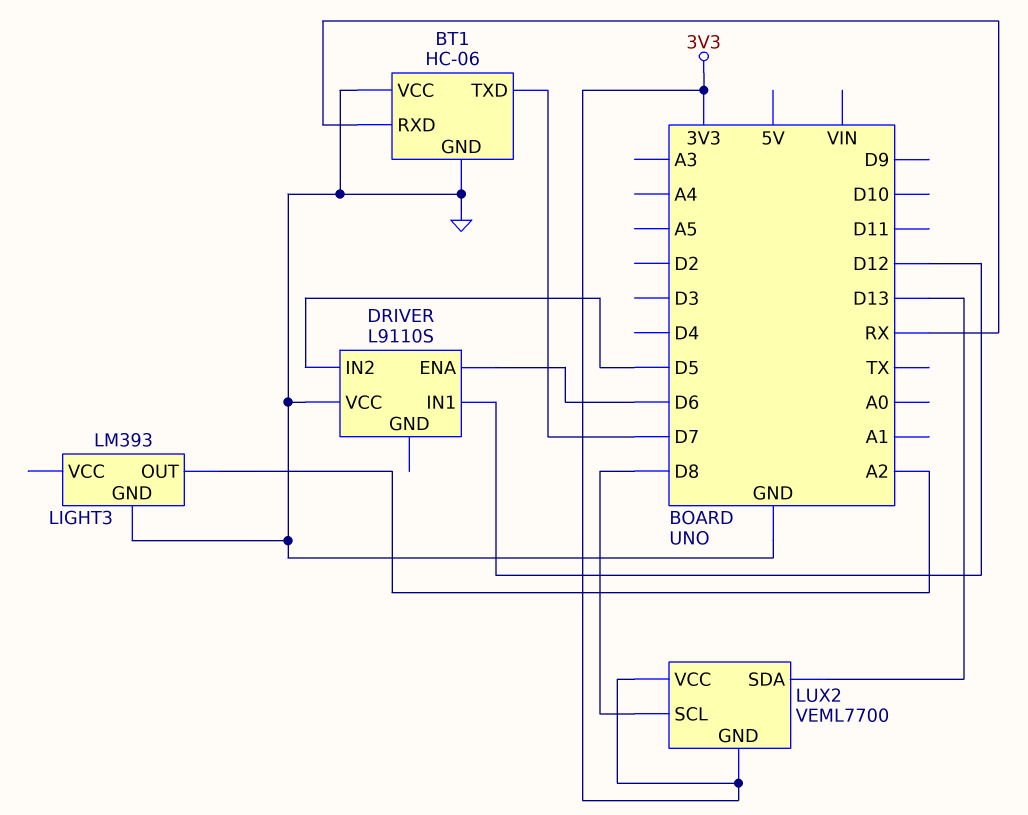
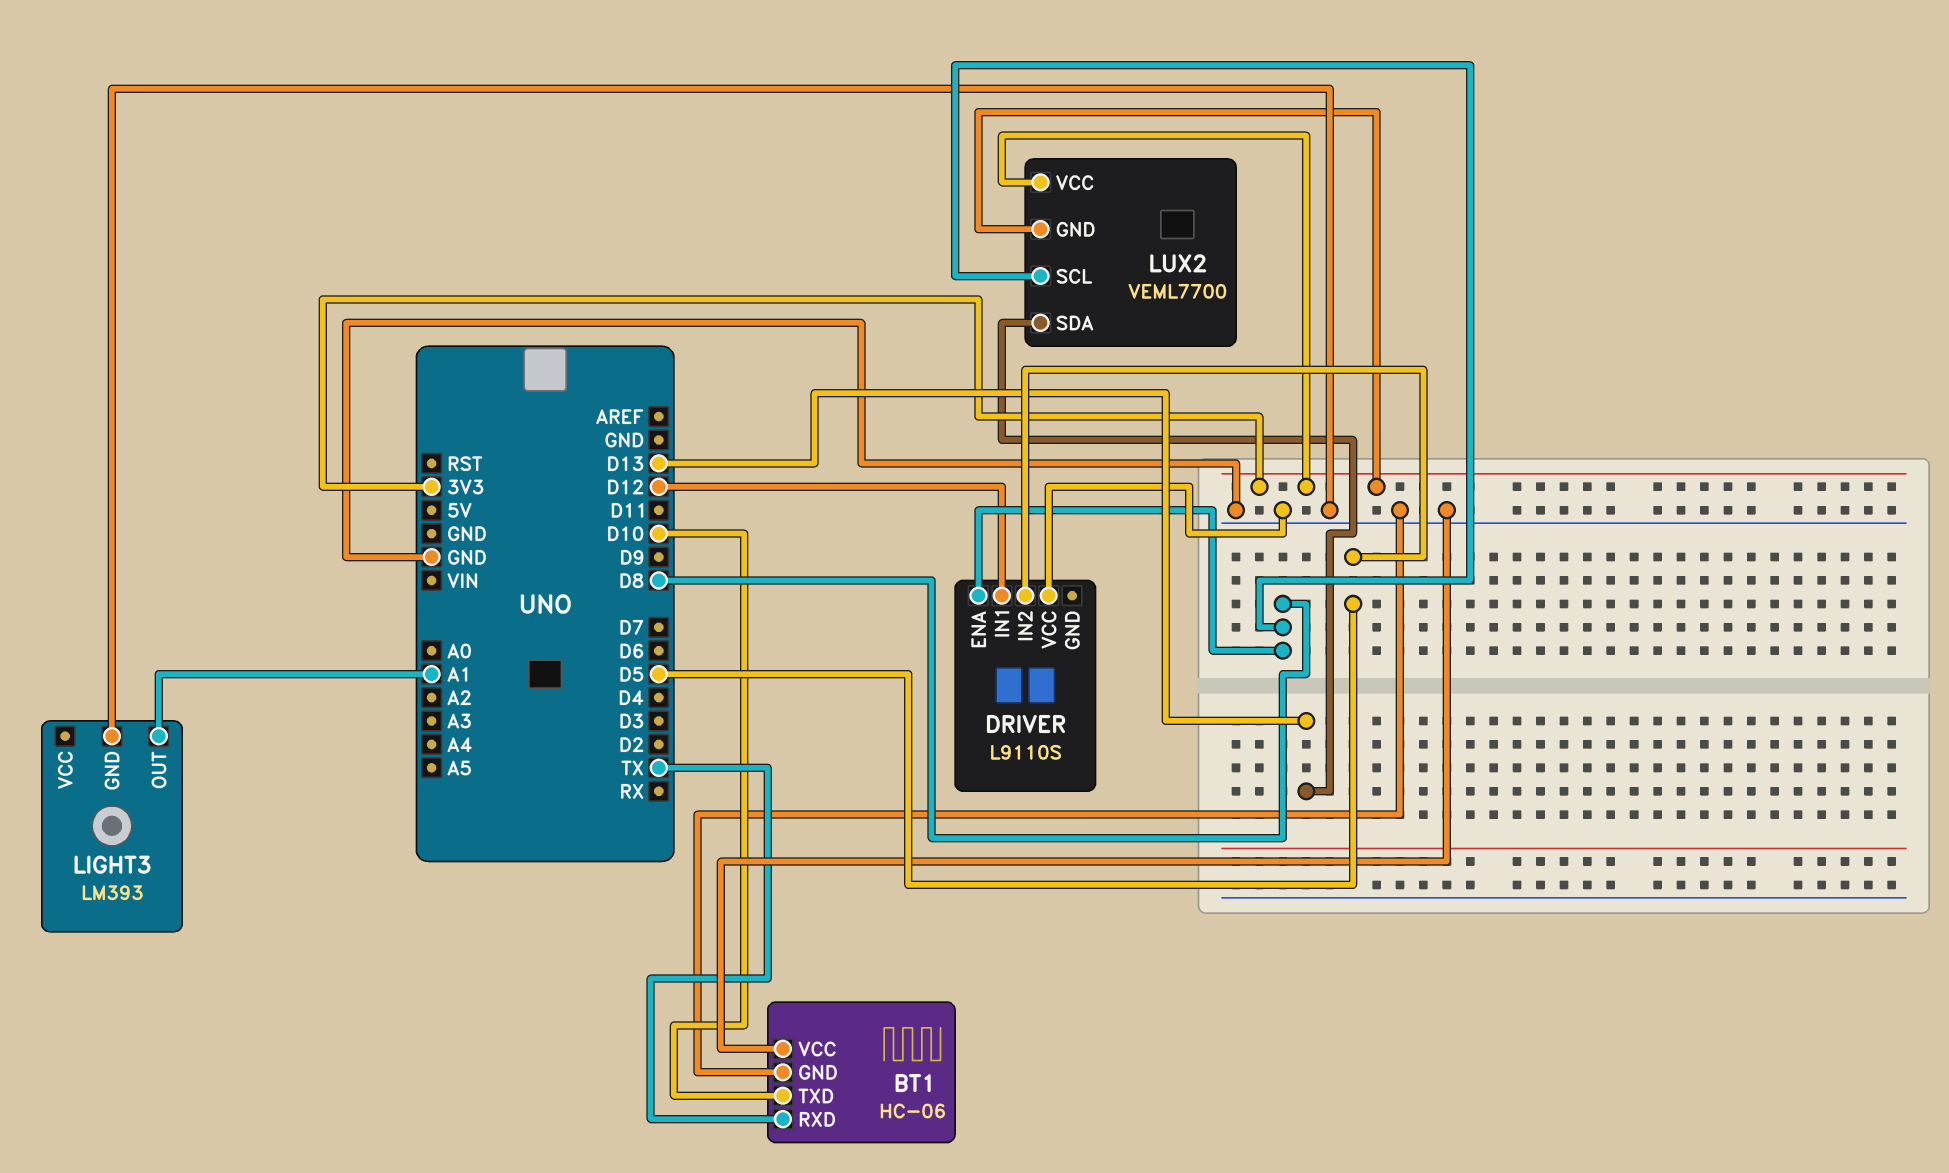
BT1 pin RXD: RX -> TX
BT1 pin TXD: D7 -> D10
DRIVER pin ENA: D6 -> D8
LIGHT3 pin OUT: A2 -> A1

